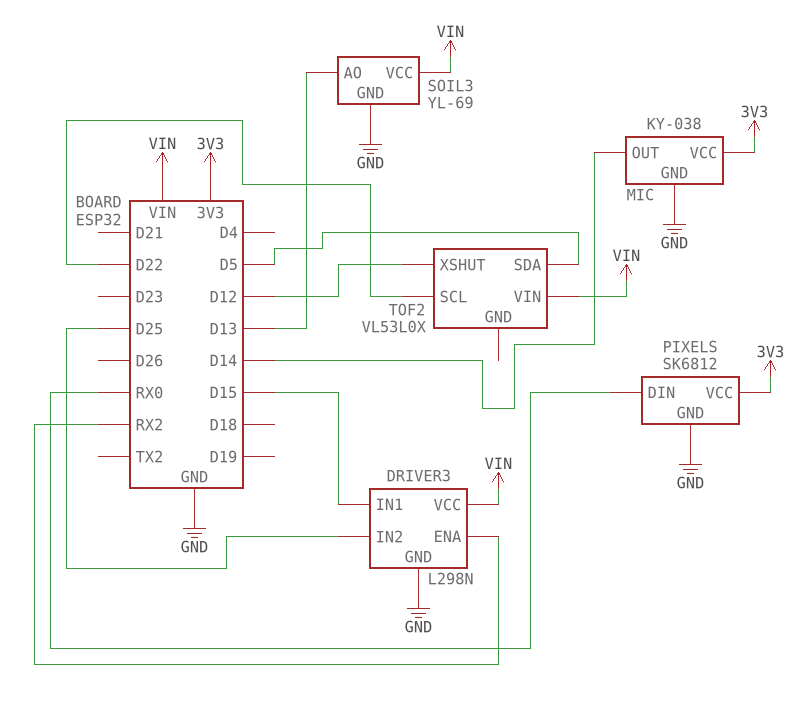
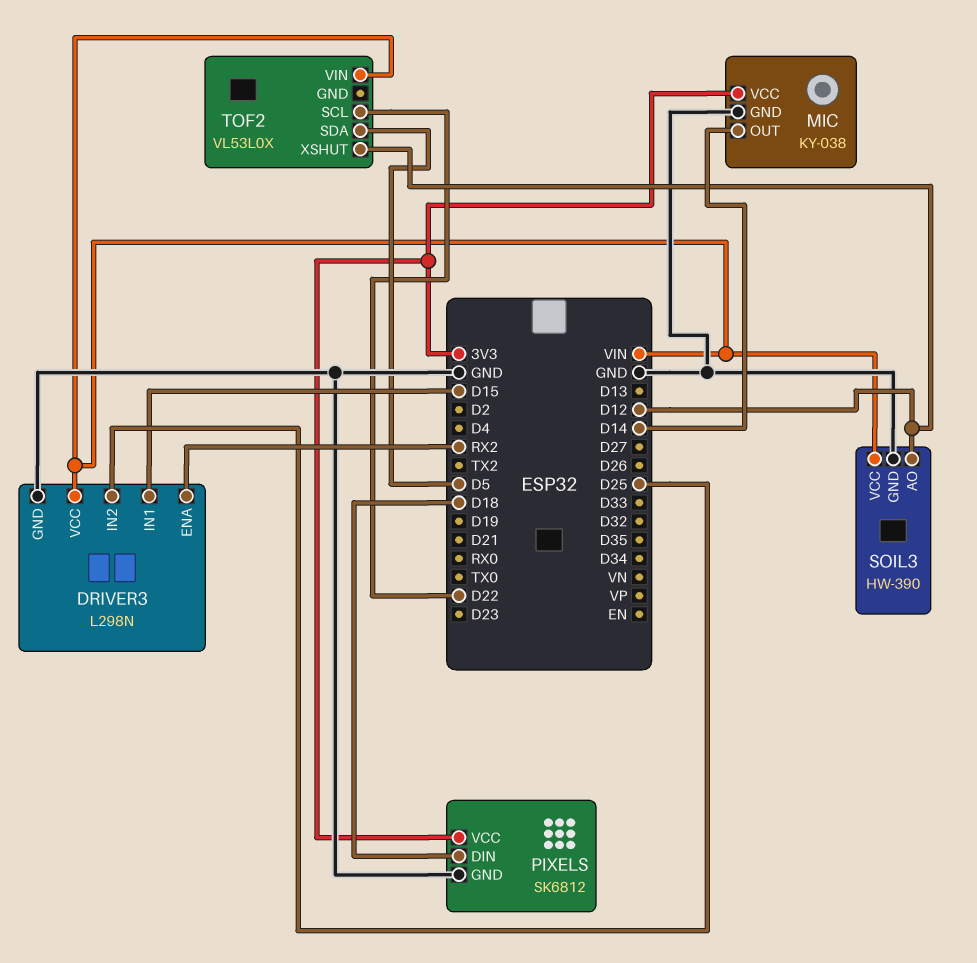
PIXELS pin DIN: RX0 -> D18
SOIL3: YL-69 -> HW-390
SOIL3 pin AO: D13 -> D12

